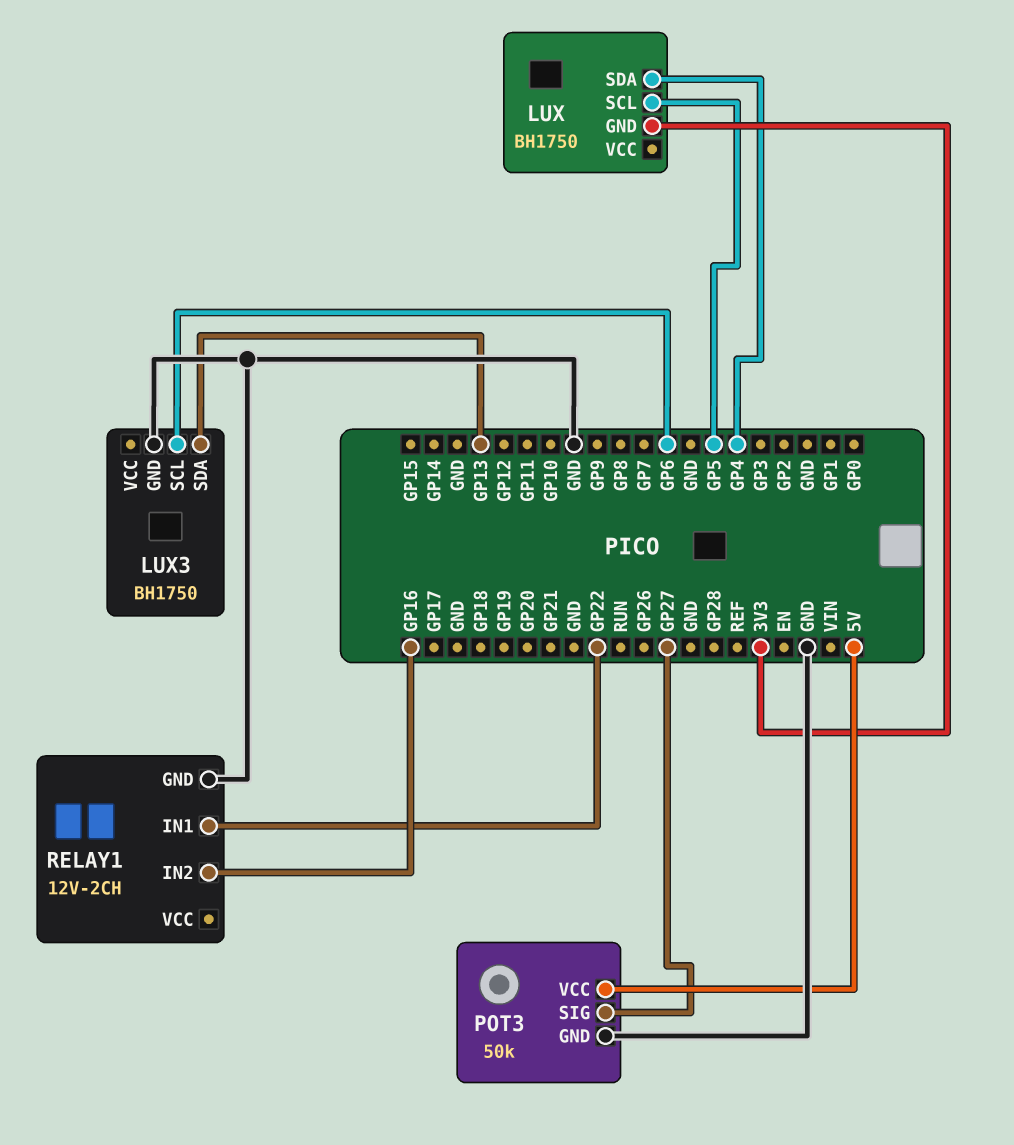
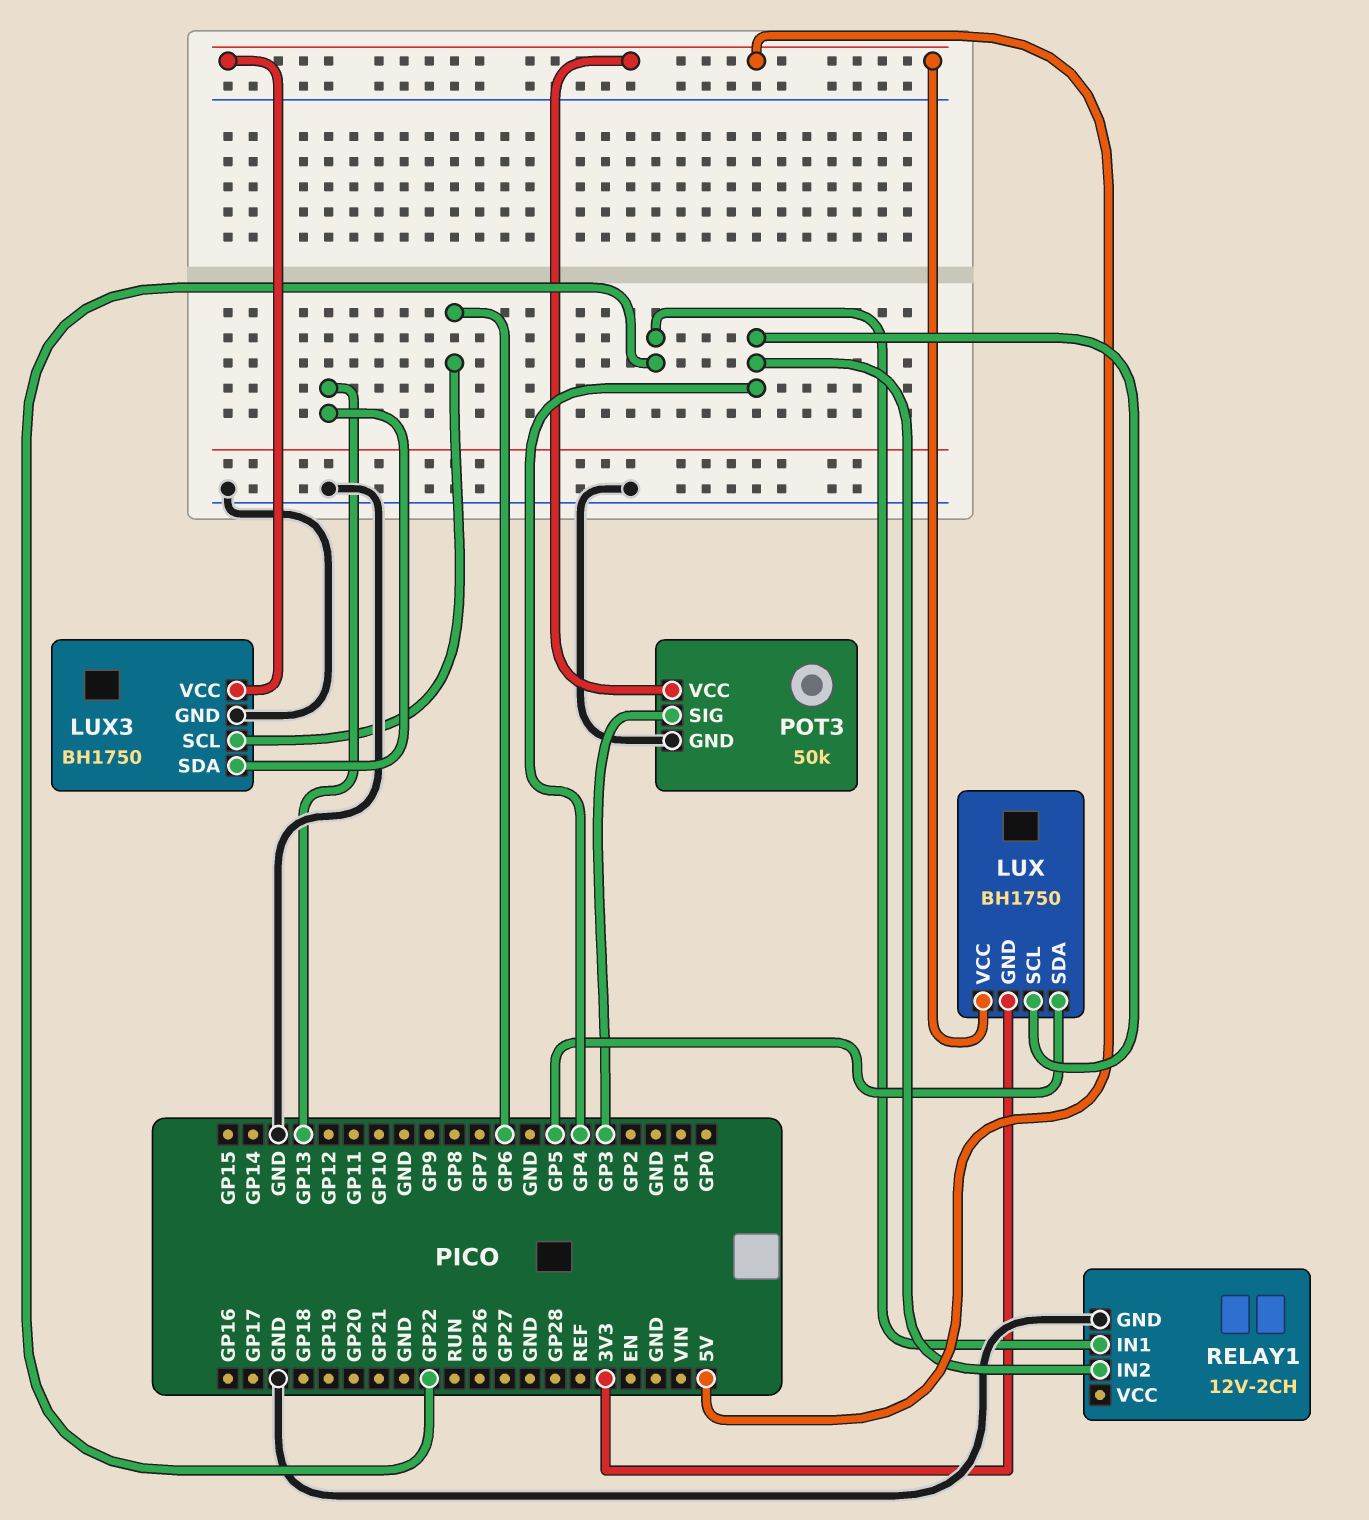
LUX pin SCL: GP5 -> GP4
LUX pin SDA: GP4 -> GP5
LUX pin VCC: none -> 5V
LUX3 pin VCC: none -> 5V
POT3 pin SIG: GP27 -> GP3
RELAY1 pin IN2: GP16 -> GP4

